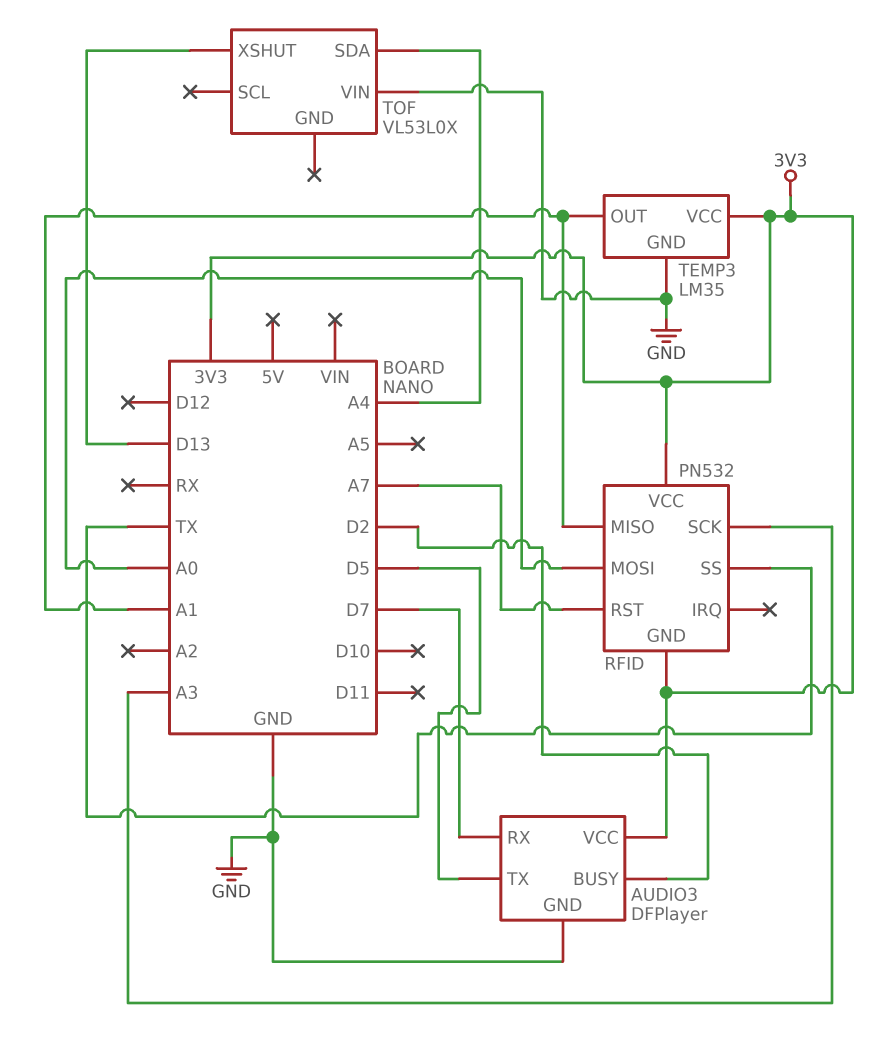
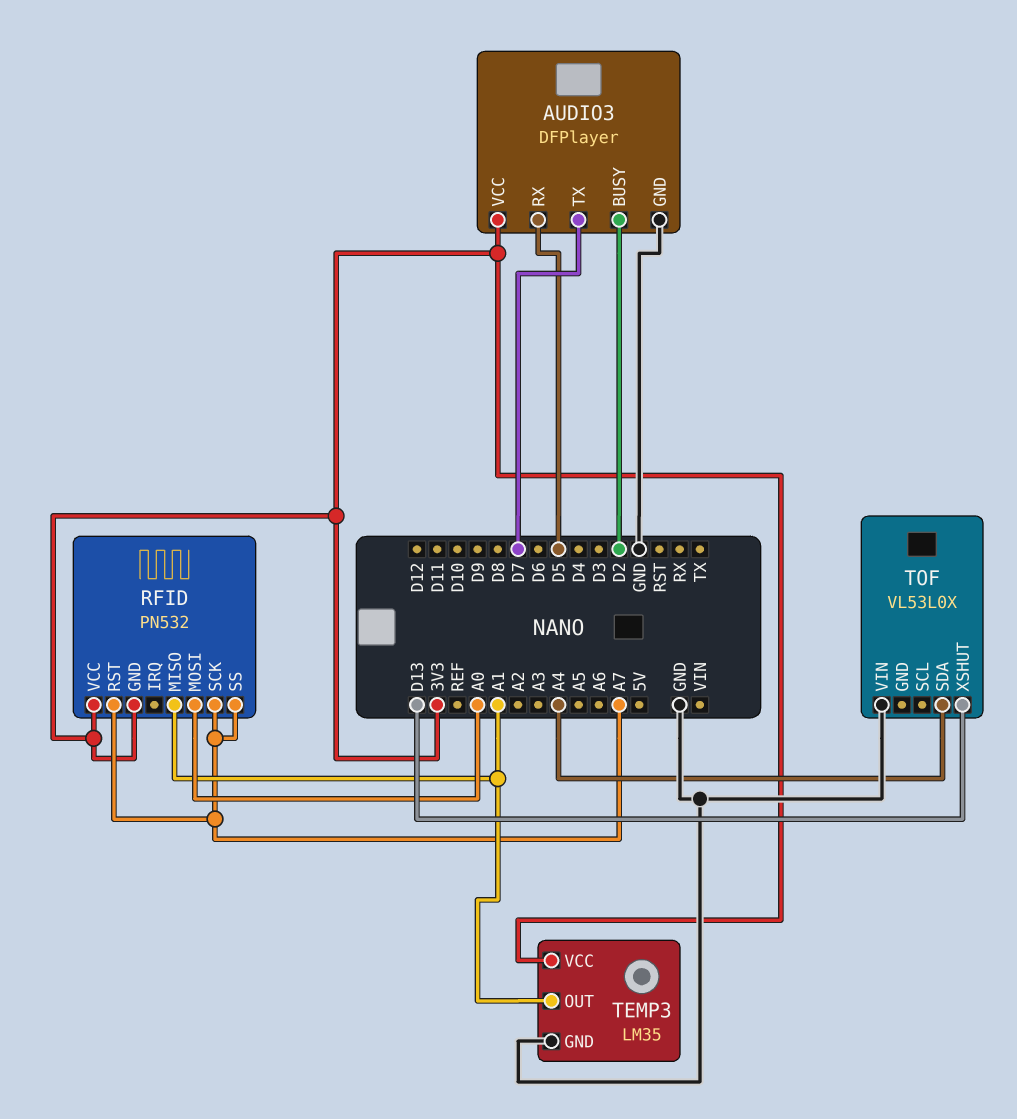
AUDIO3 pin RX: D7 -> D5
AUDIO3 pin TX: D5 -> D7
RFID pin SCK: A3 -> A7
RFID pin SS: TX -> A7

